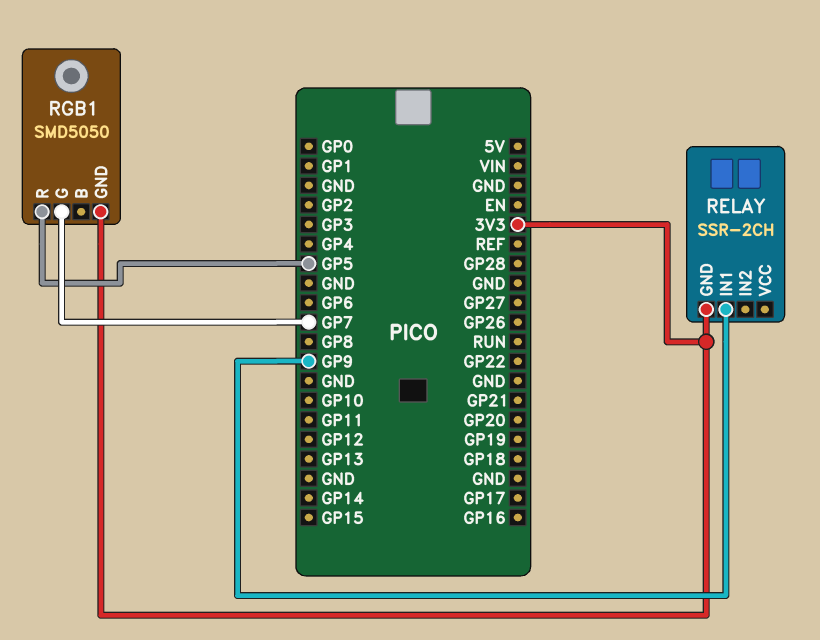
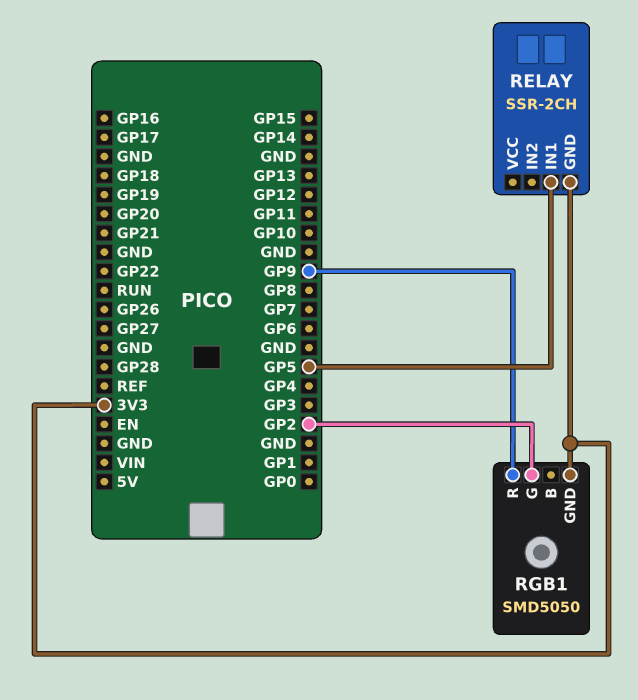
RELAY pin IN1: GP9 -> GP5
RGB1 pin G: GP7 -> GP2
RGB1 pin R: GP5 -> GP9

